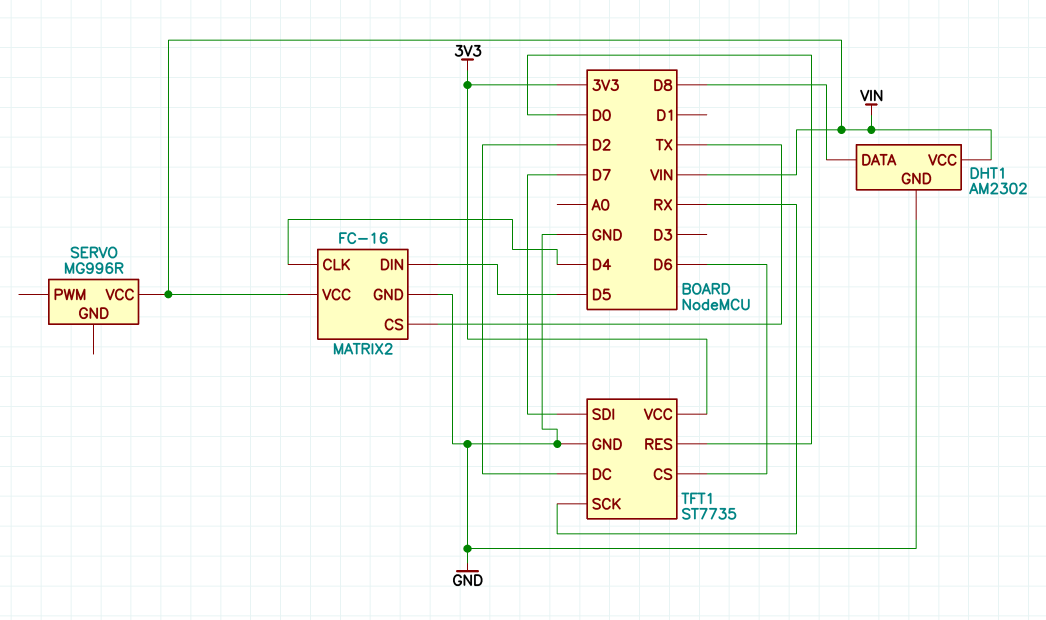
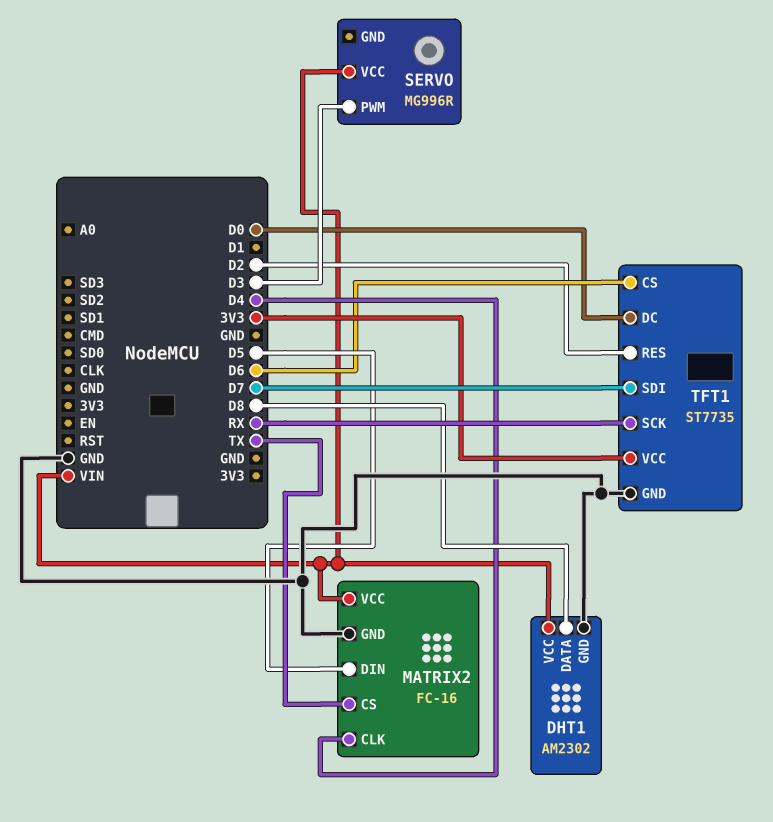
SERVO pin PWM: none -> D3
TFT1 pin DC: D2 -> D0
TFT1 pin RES: D0 -> D2

